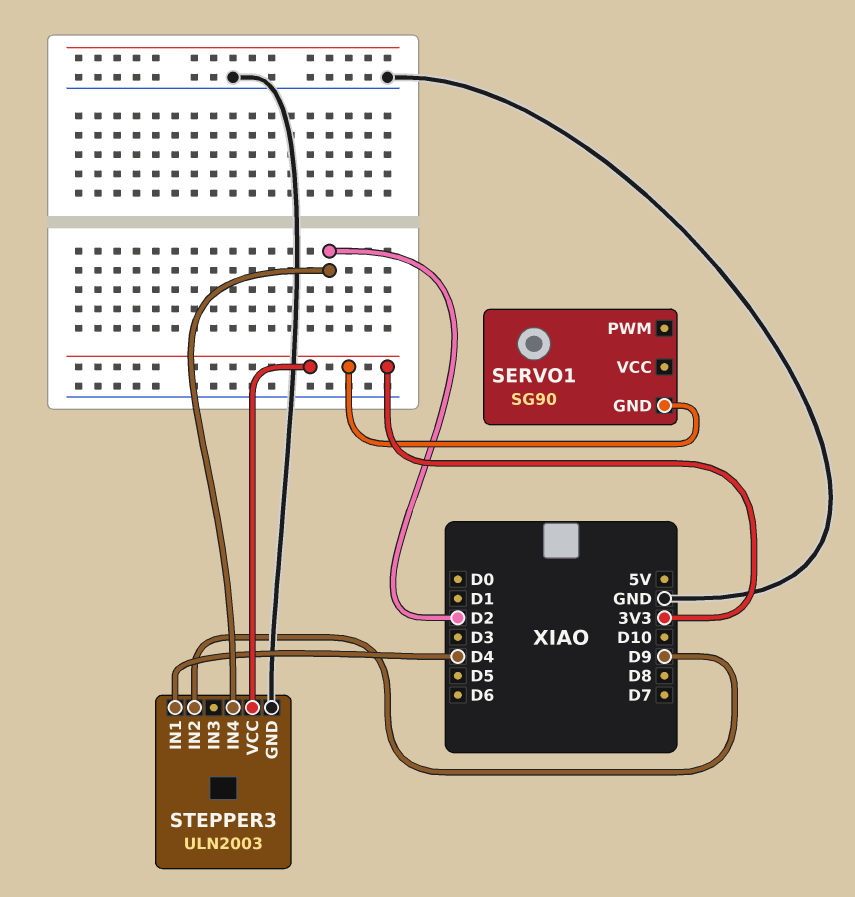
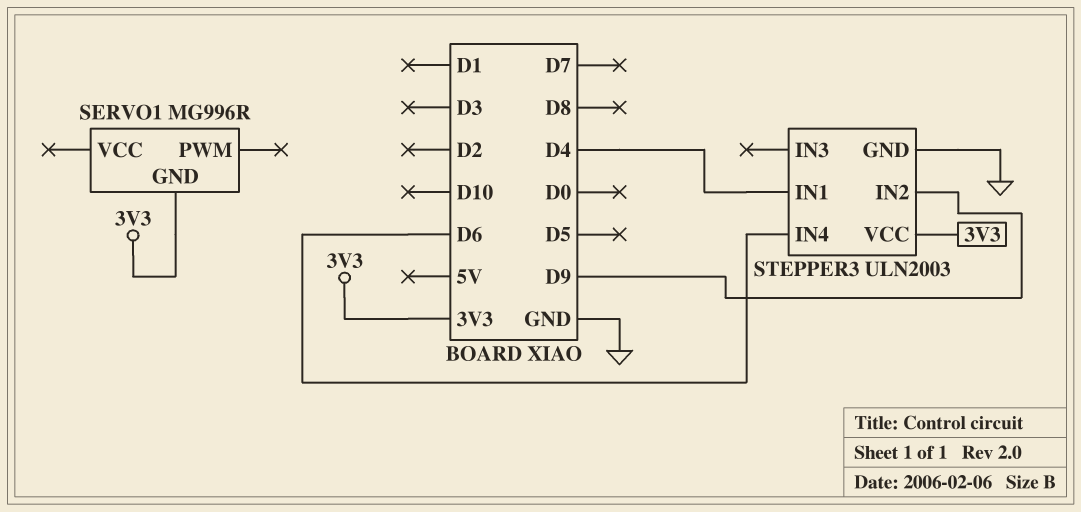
SERVO1: SG90 -> MG996R
STEPPER3 pin IN4: D2 -> D6

